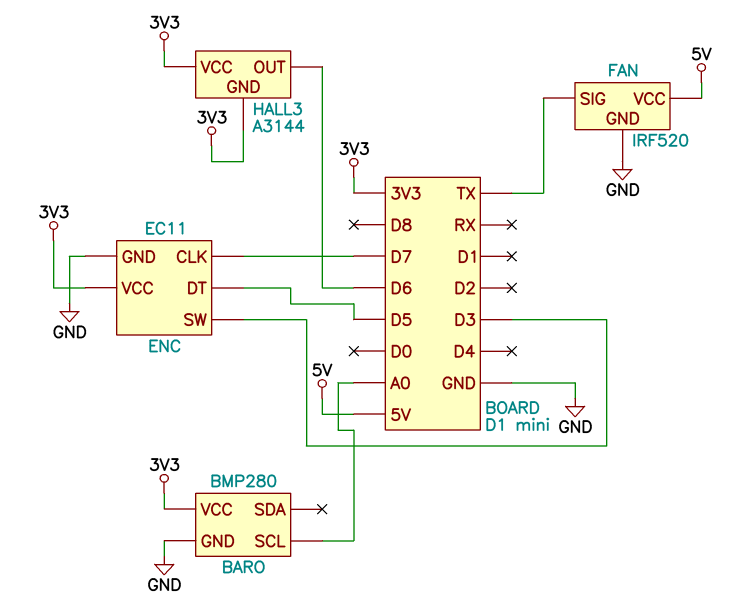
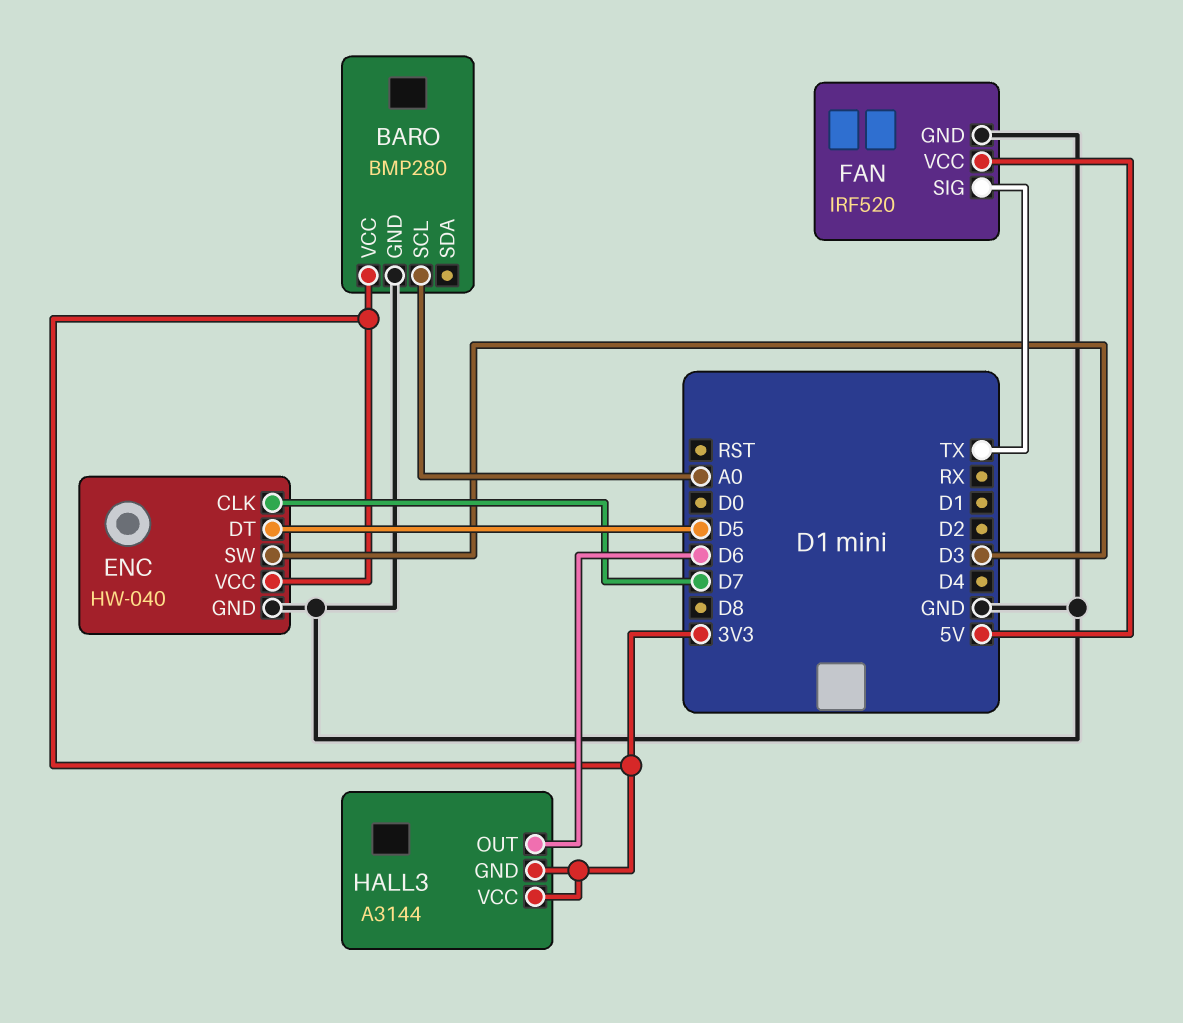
ENC: EC11 -> HW-040

